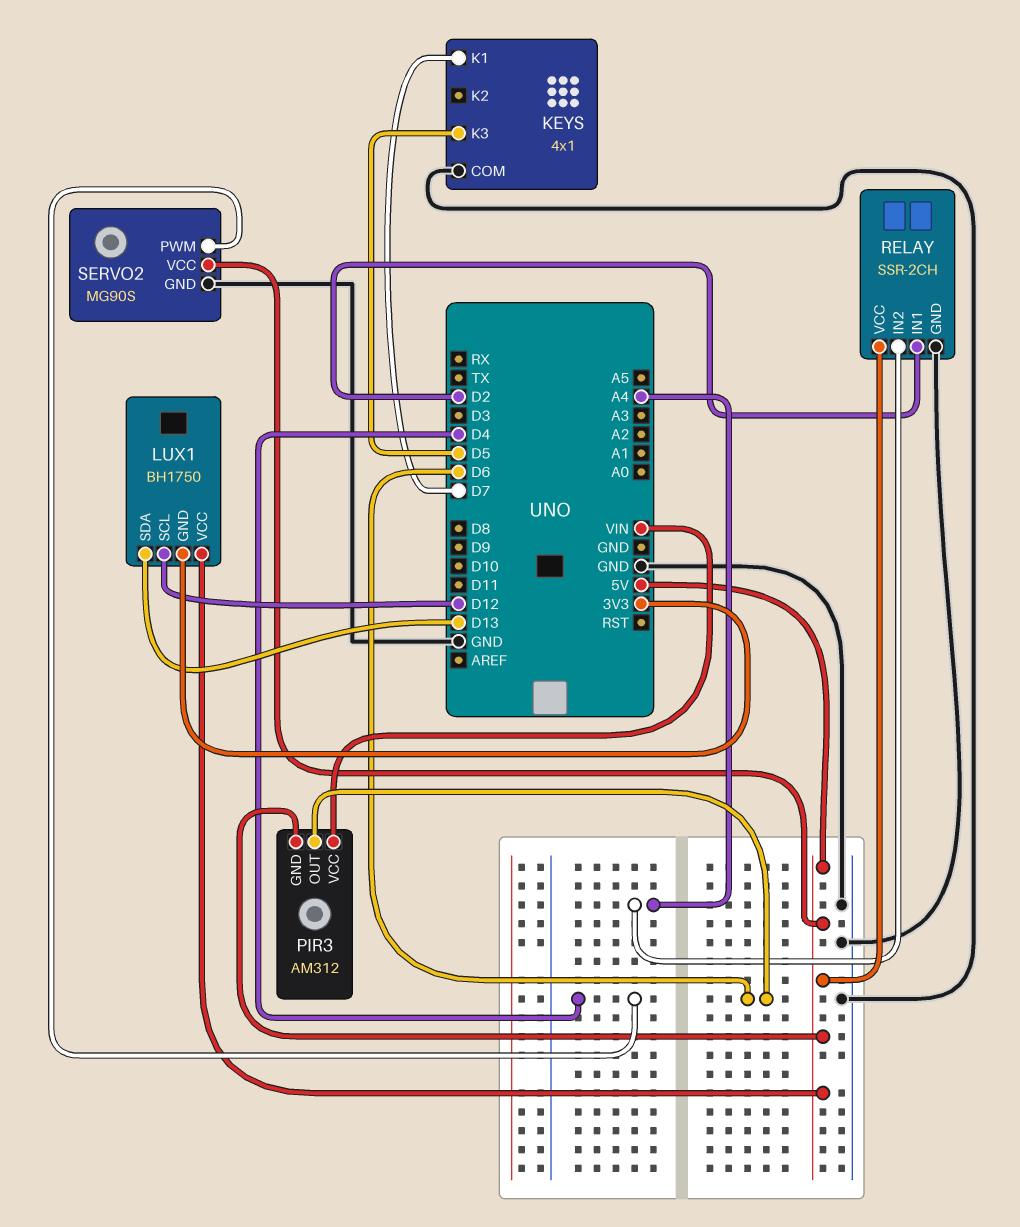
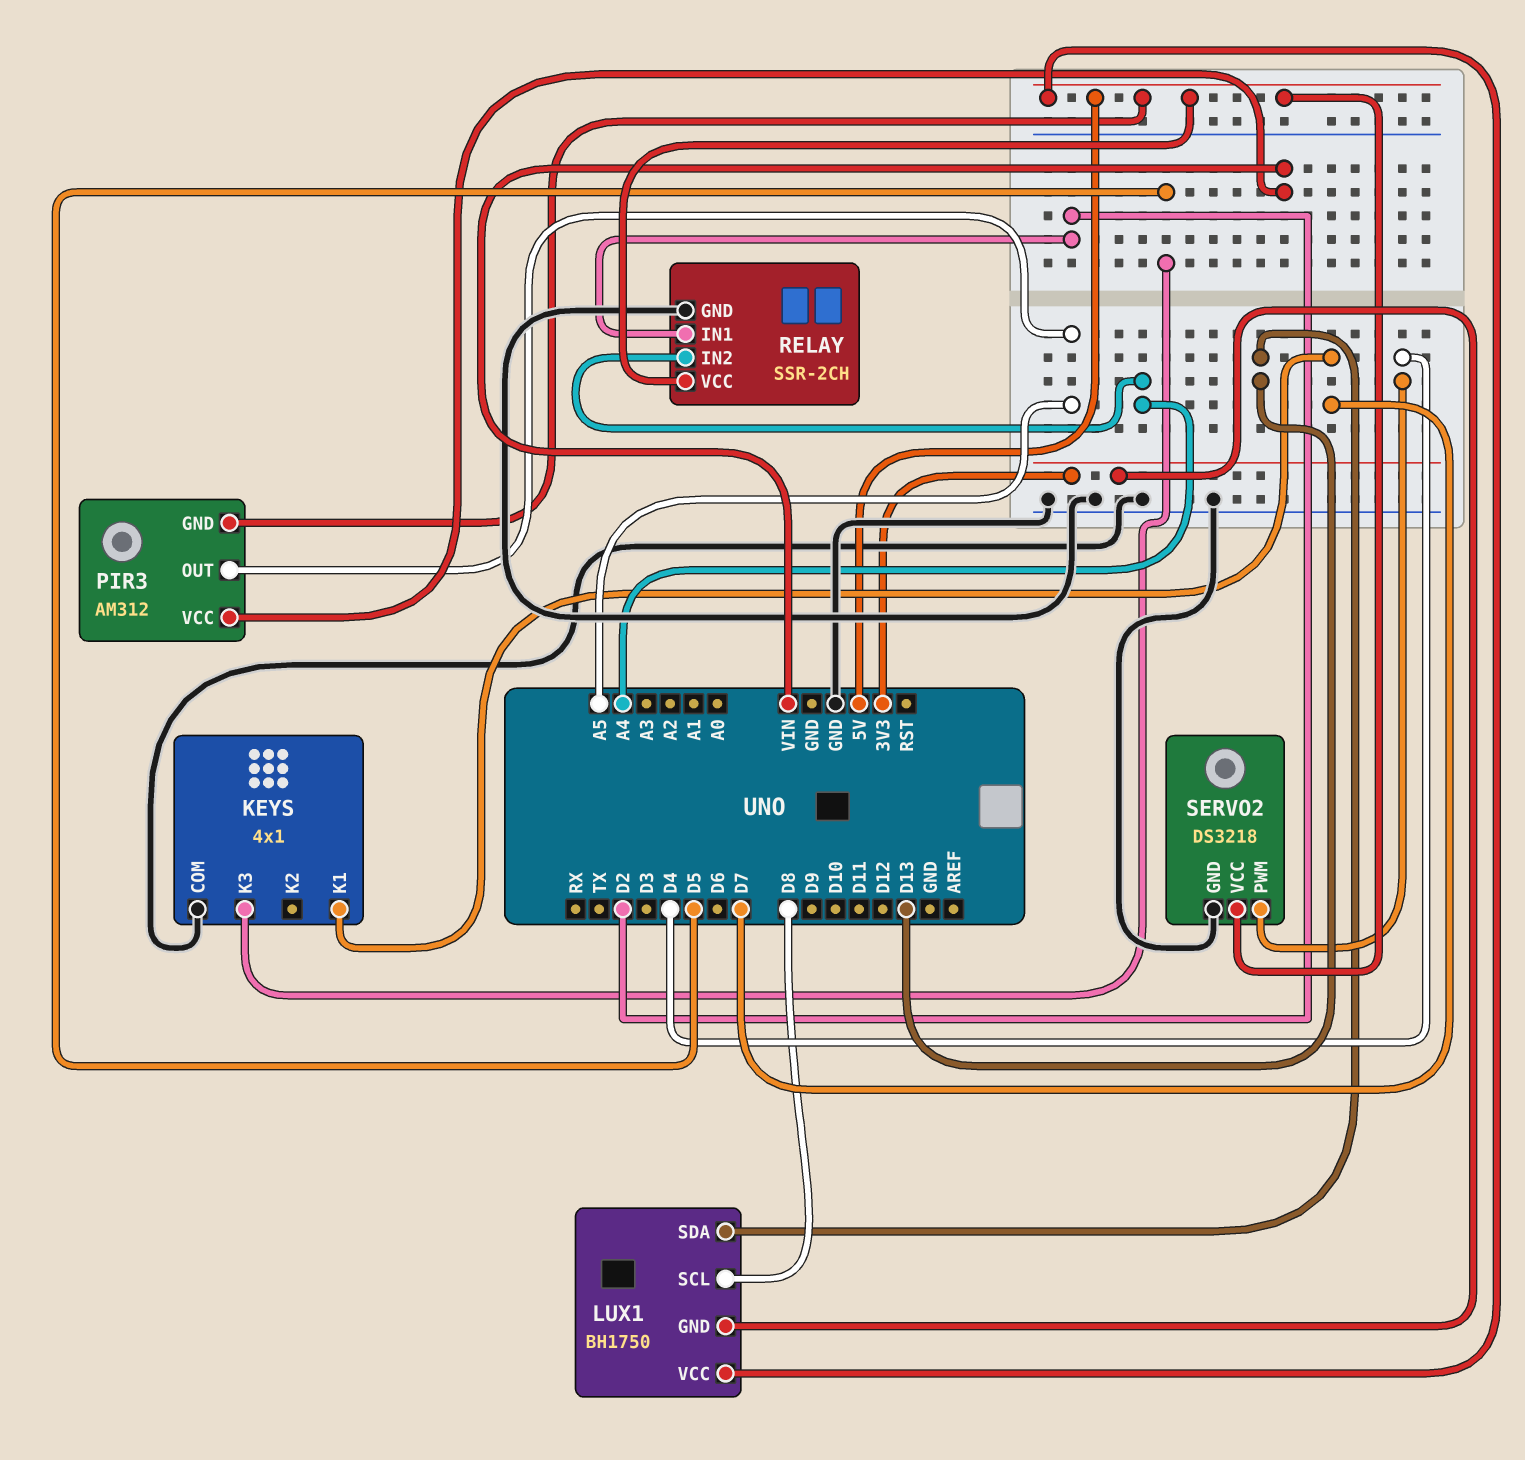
LUX1 pin SCL: D12 -> D8
PIR3 pin OUT: D6 -> A5
SERVO2: MG90S -> DS3218

